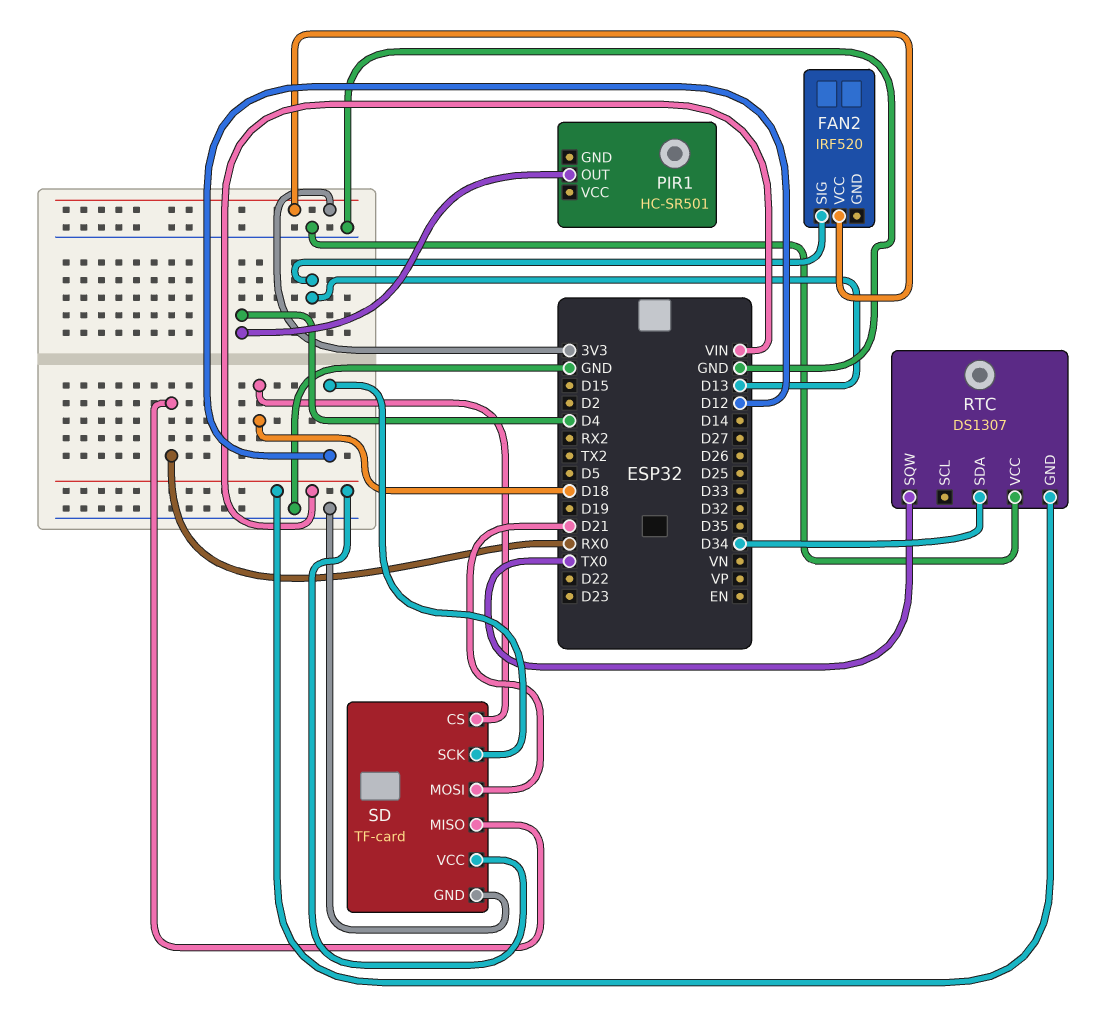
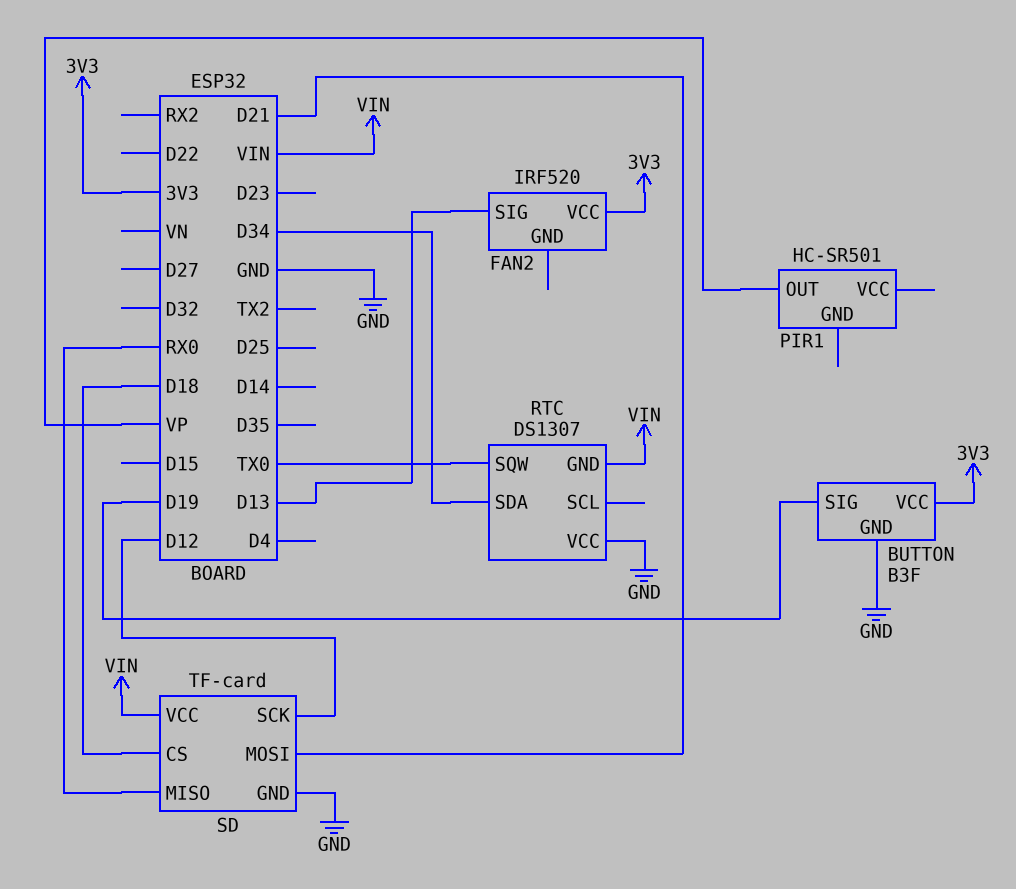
BUTTON: none -> B3F
BUTTON pin GND: none -> GND
BUTTON pin SIG: none -> D19
BUTTON pin VCC: none -> 3V3
PIR1 pin OUT: D4 -> VP

